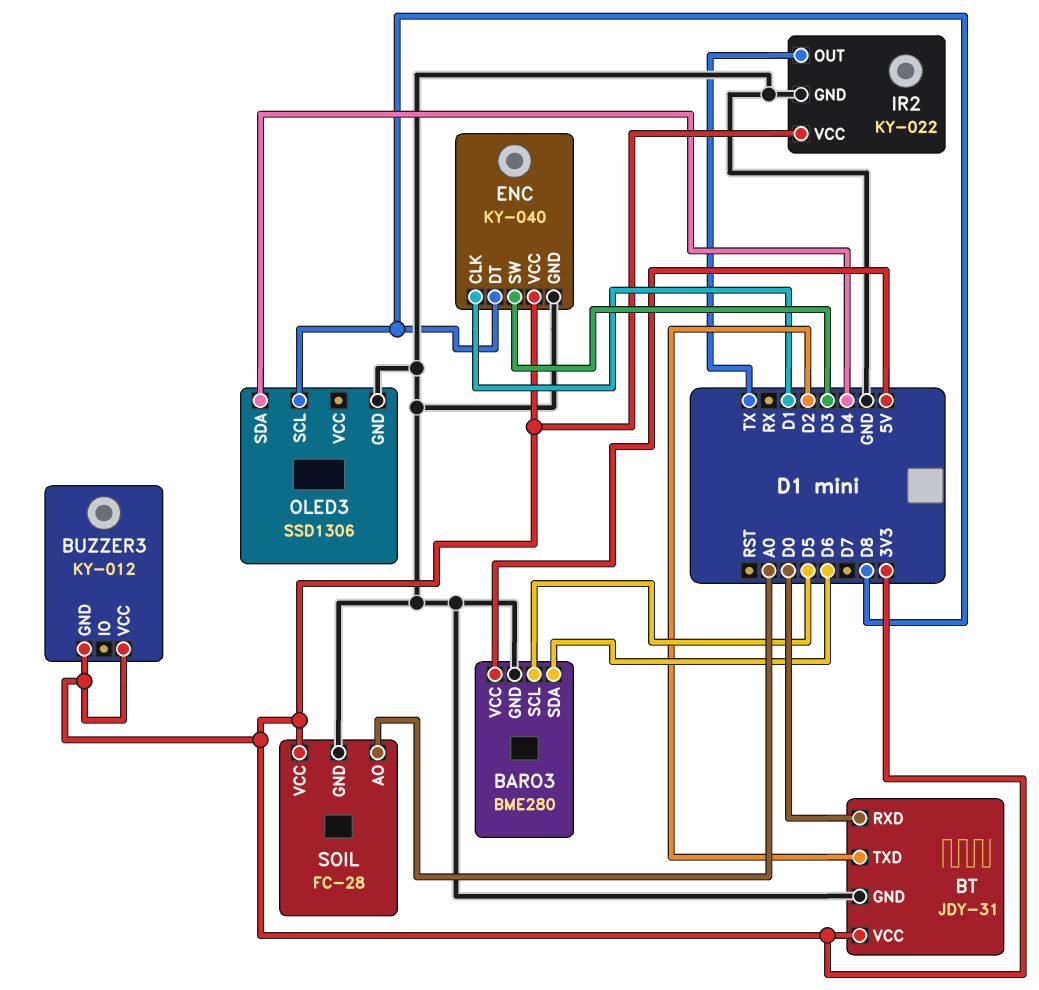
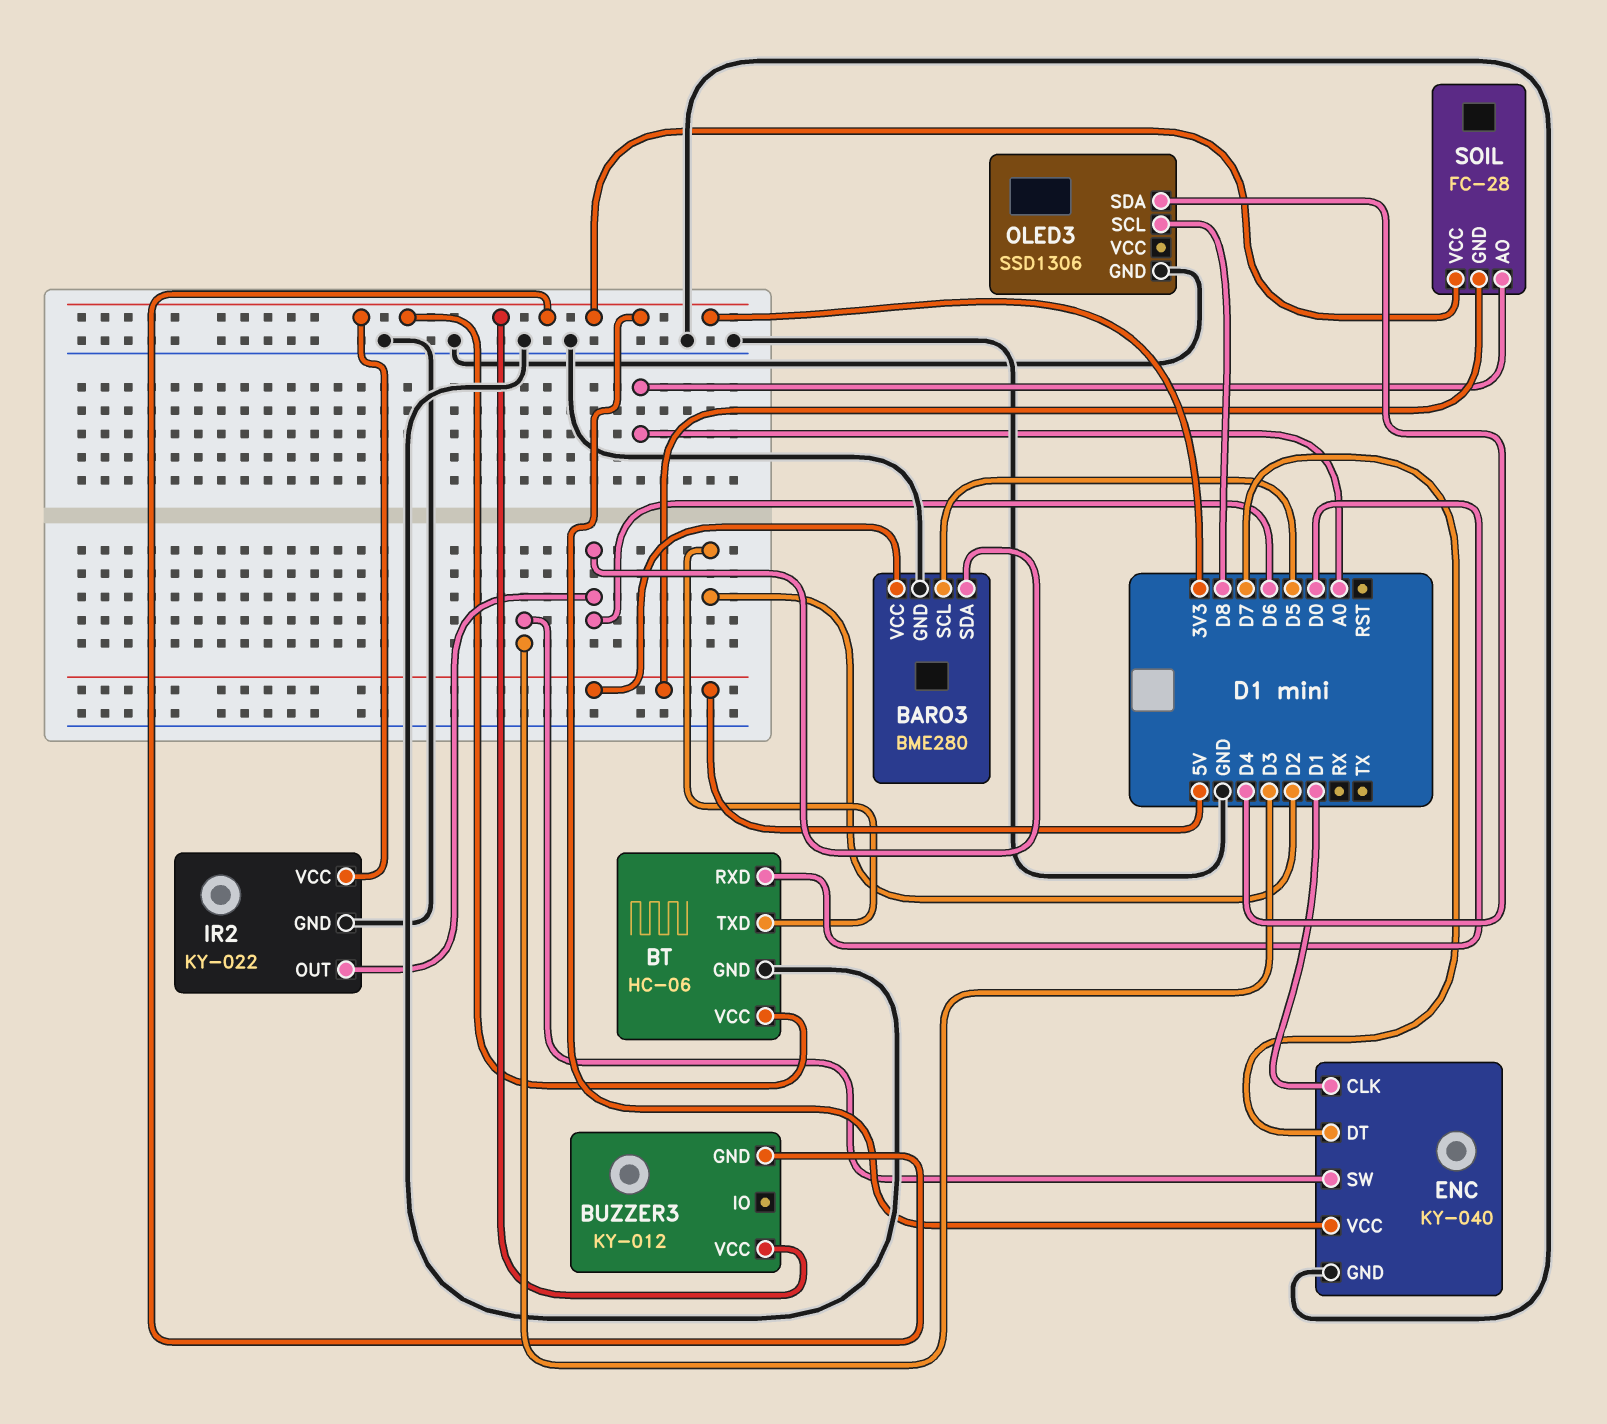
BT: JDY-31 -> HC-06
ENC pin DT: D8 -> D7
IR2 pin OUT: TX -> D6
SOIL pin GND: GND -> 5V

